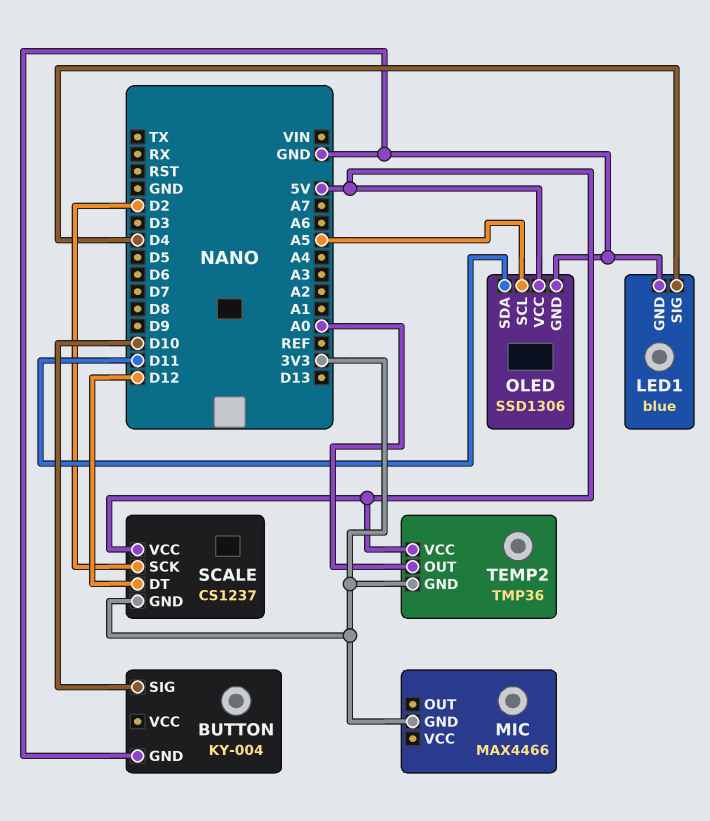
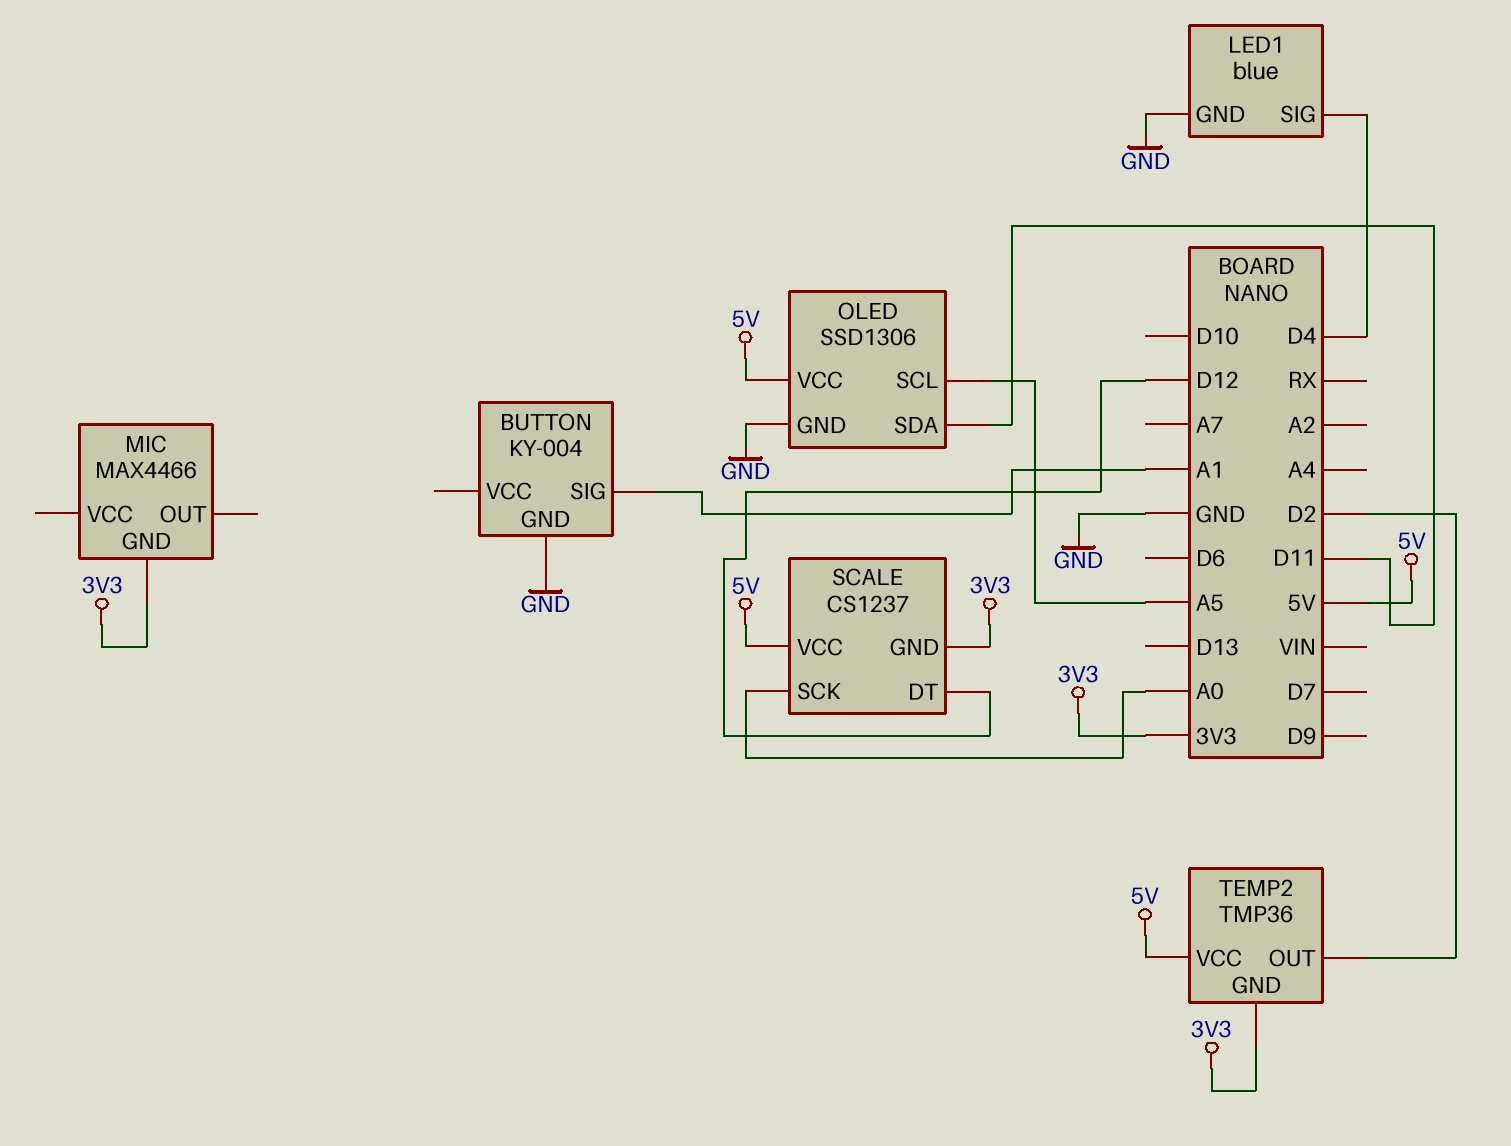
BUTTON pin SIG: D10 -> A1
SCALE pin SCK: D2 -> A0
TEMP2 pin OUT: A0 -> D2

